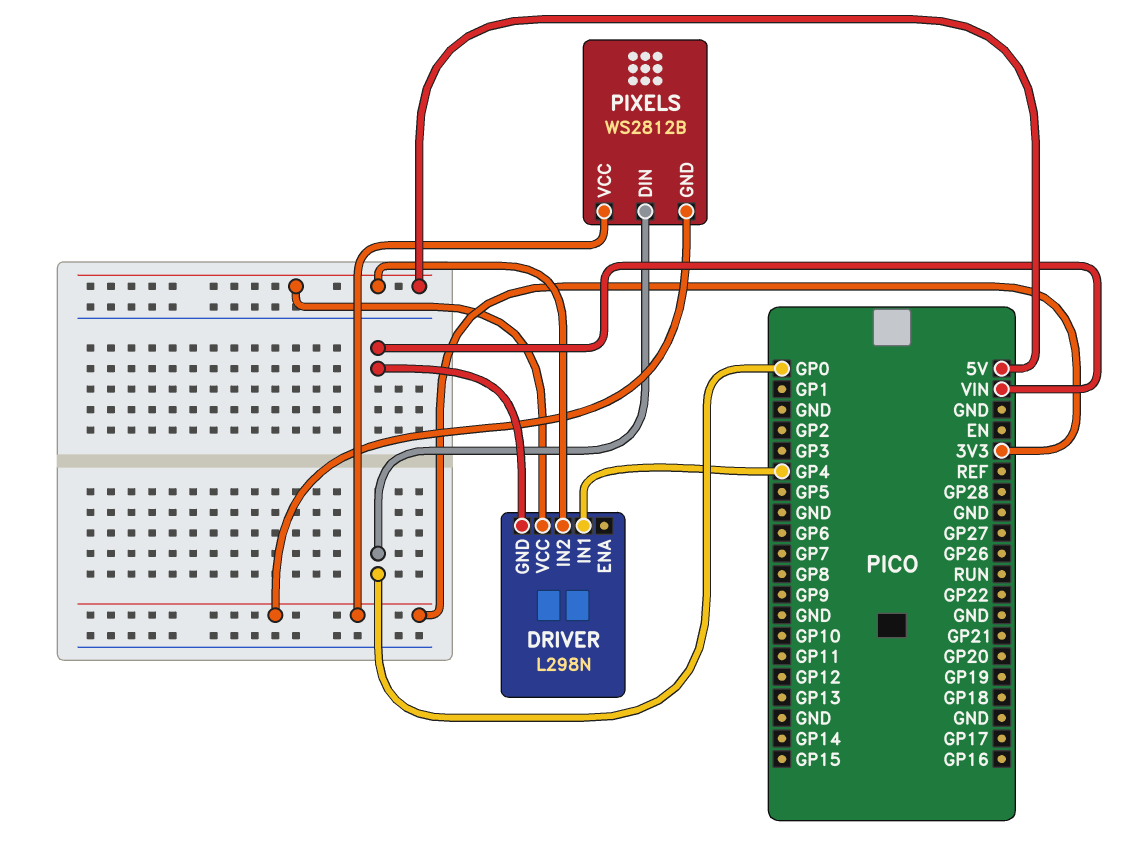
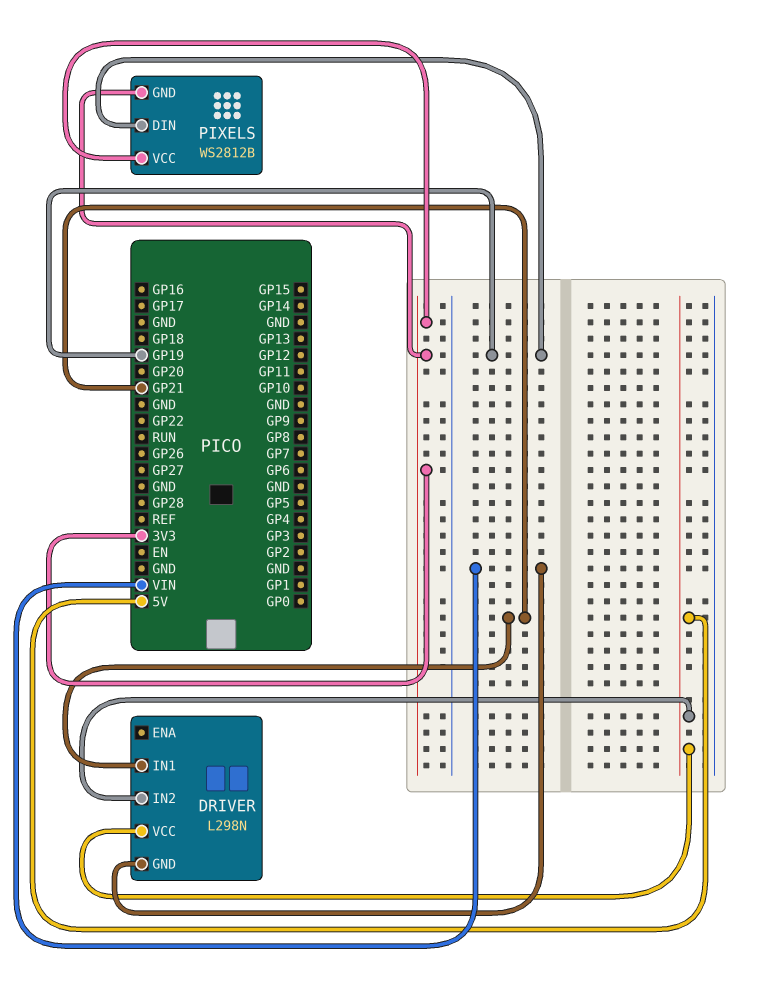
DRIVER pin IN1: GP4 -> GP21
PIXELS pin DIN: GP0 -> GP19

